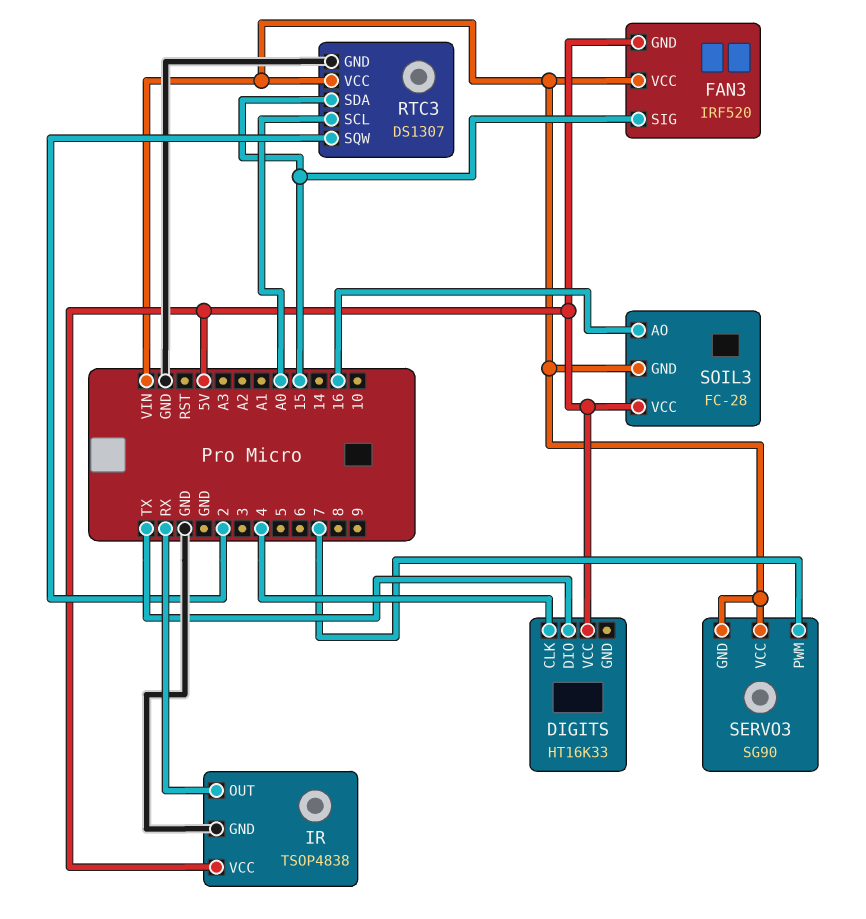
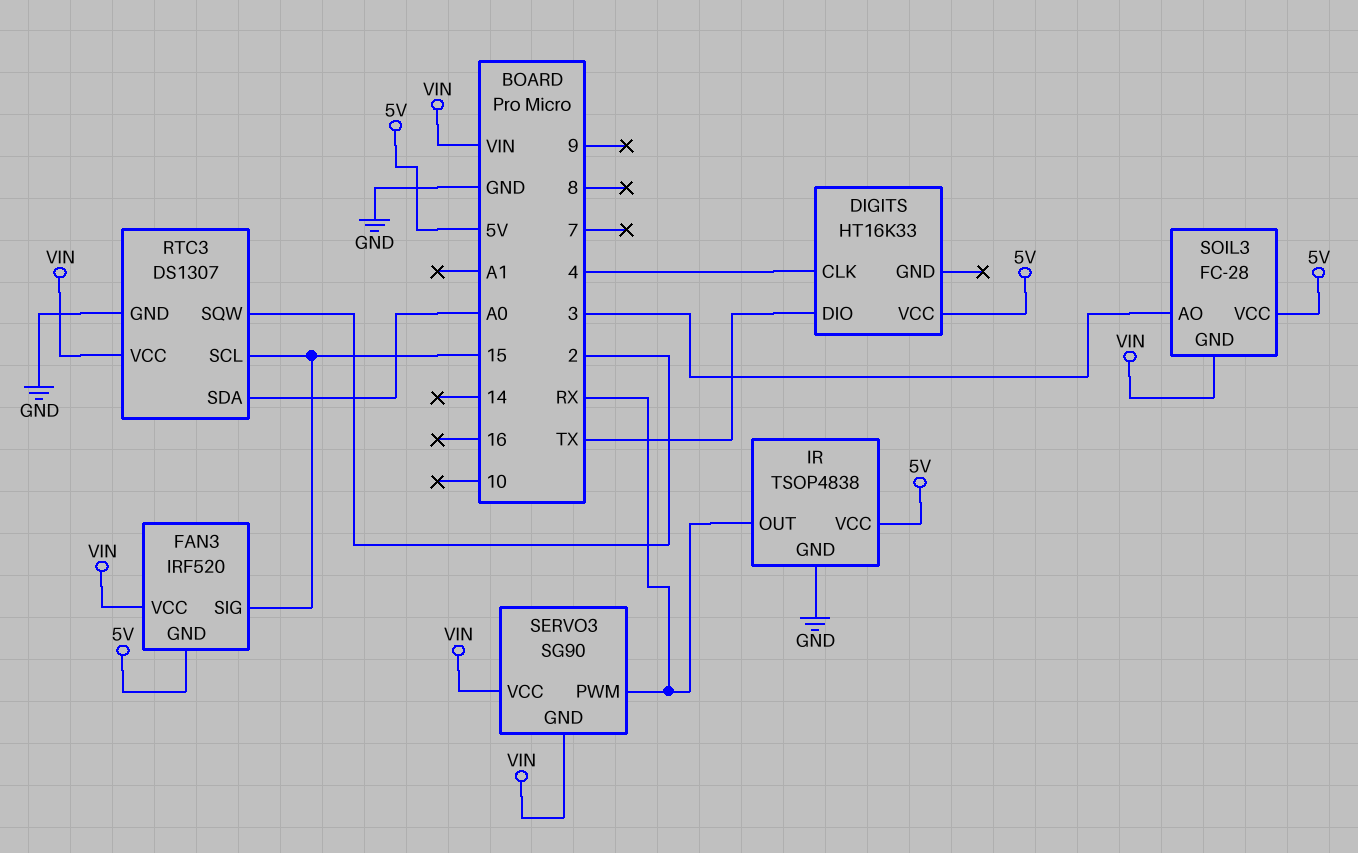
RTC3 pin SCL: A0 -> 15
RTC3 pin SDA: 15 -> A0
SERVO3 pin PWM: 7 -> RX
SOIL3 pin AO: 16 -> 3

